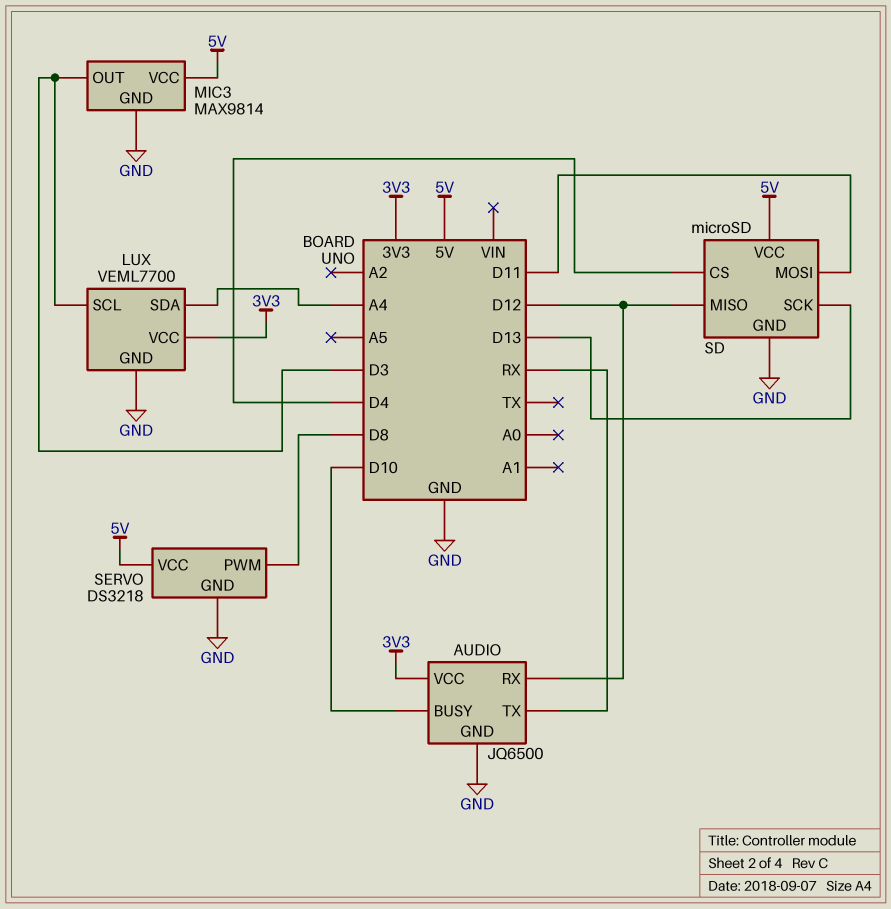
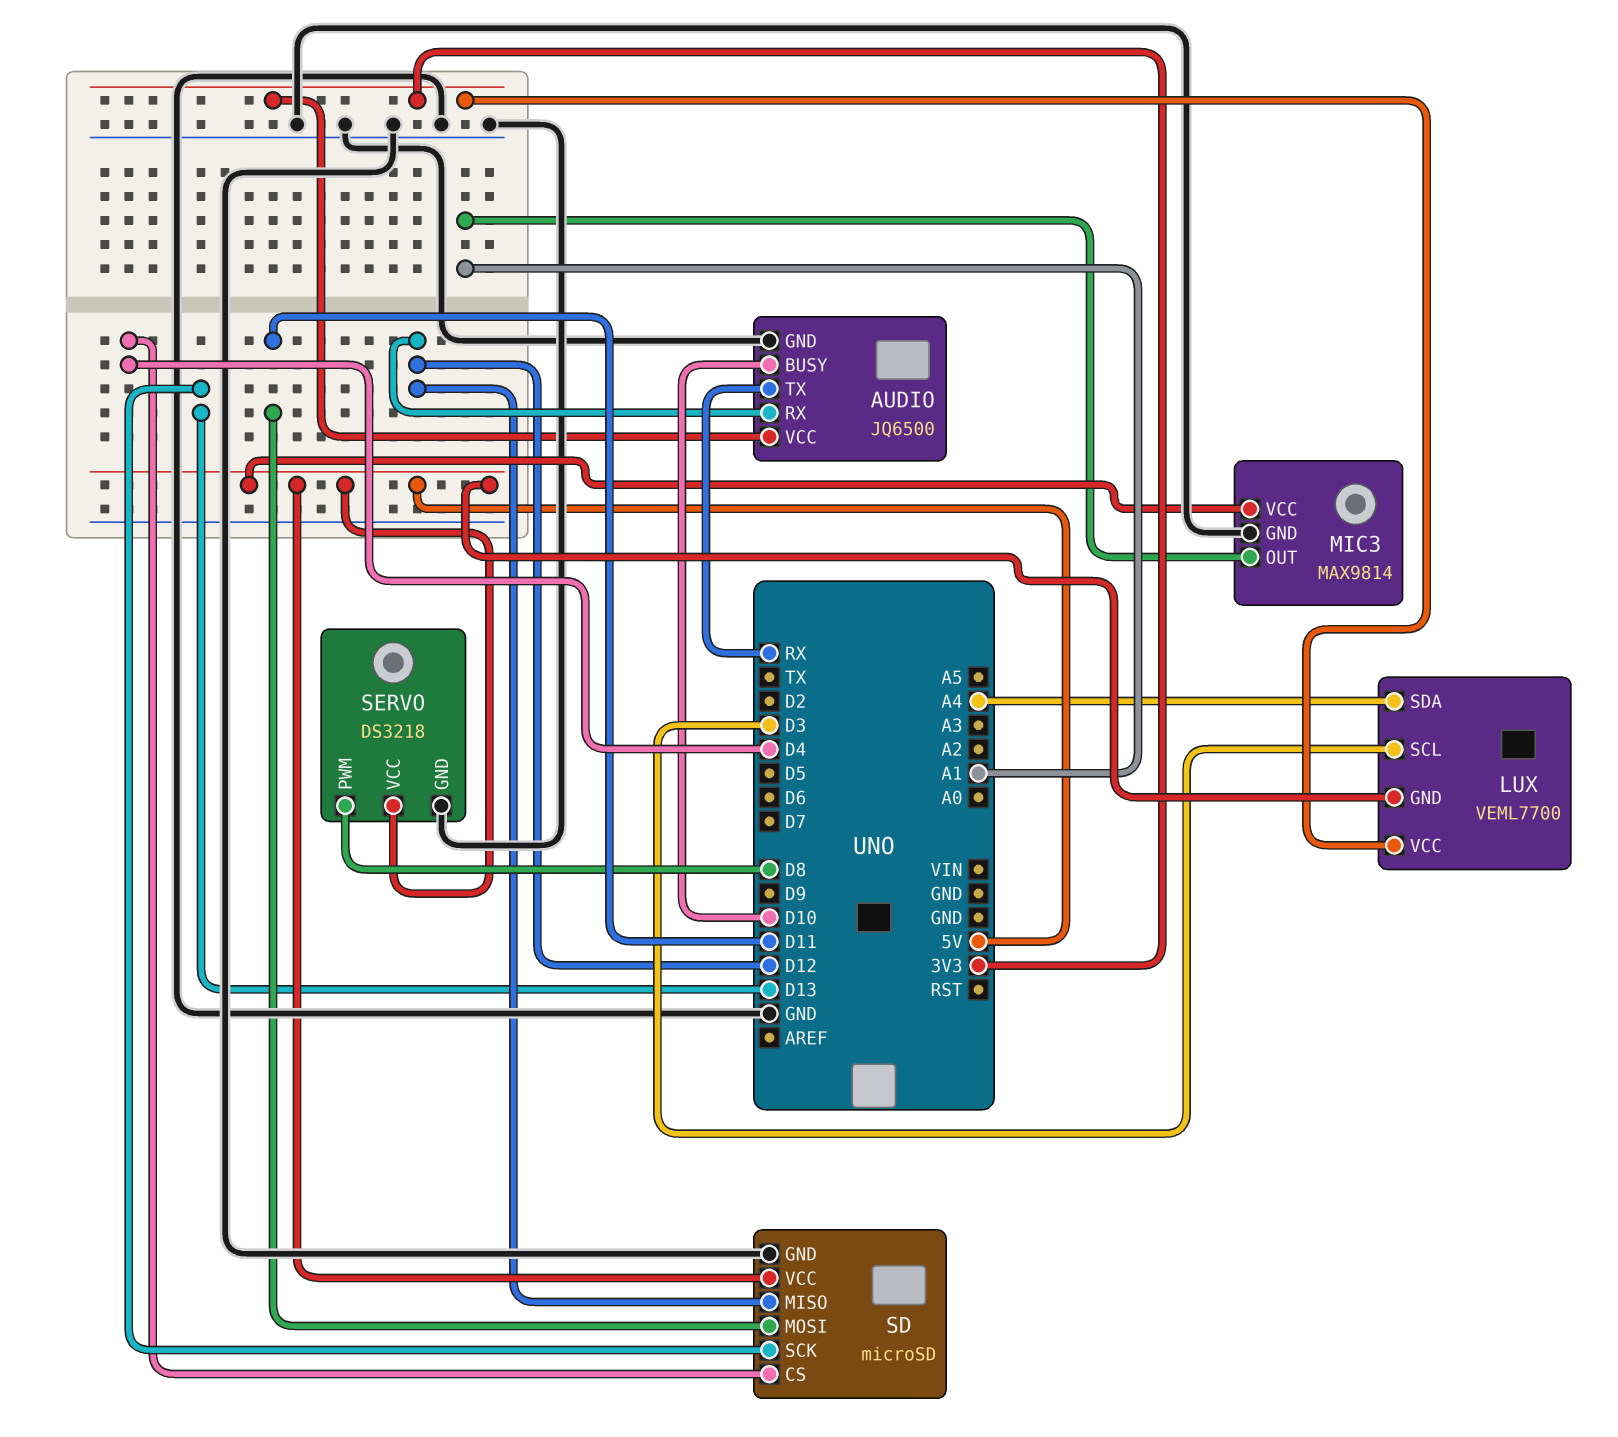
LUX pin GND: GND -> 5V
MIC3 pin OUT: D3 -> A1

